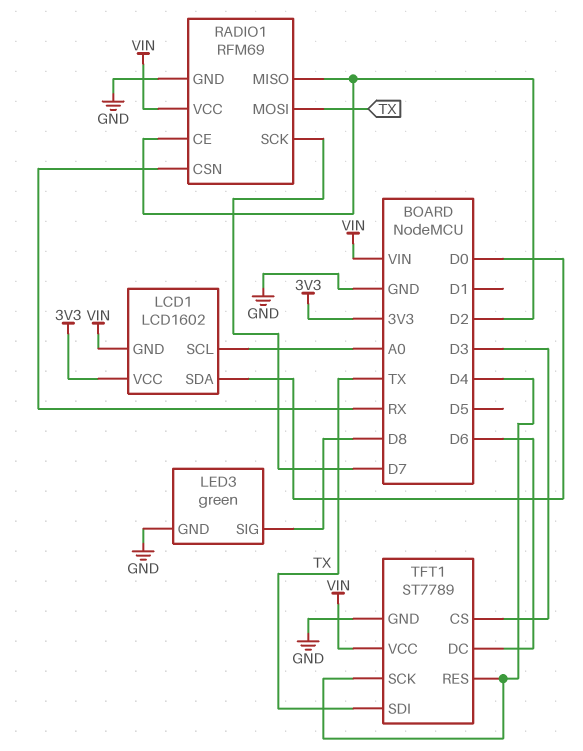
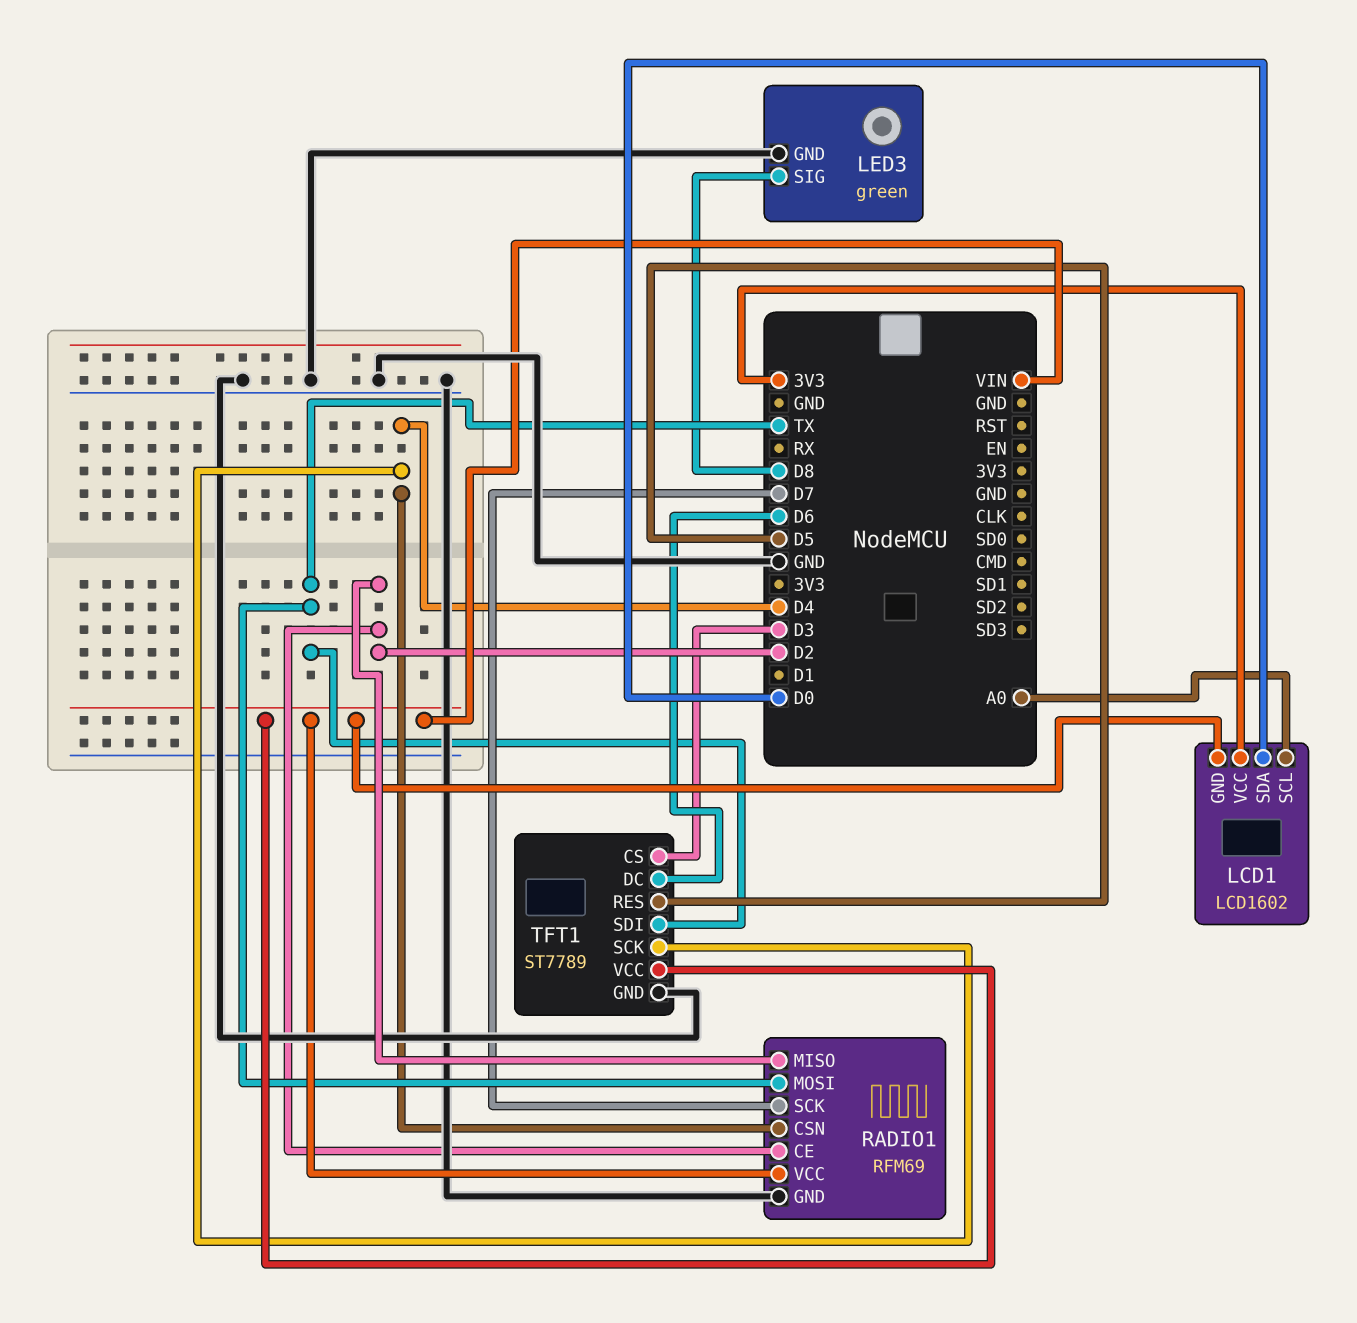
RADIO1 pin CSN: RX -> D4
TFT1 pin RES: D4 -> D5

